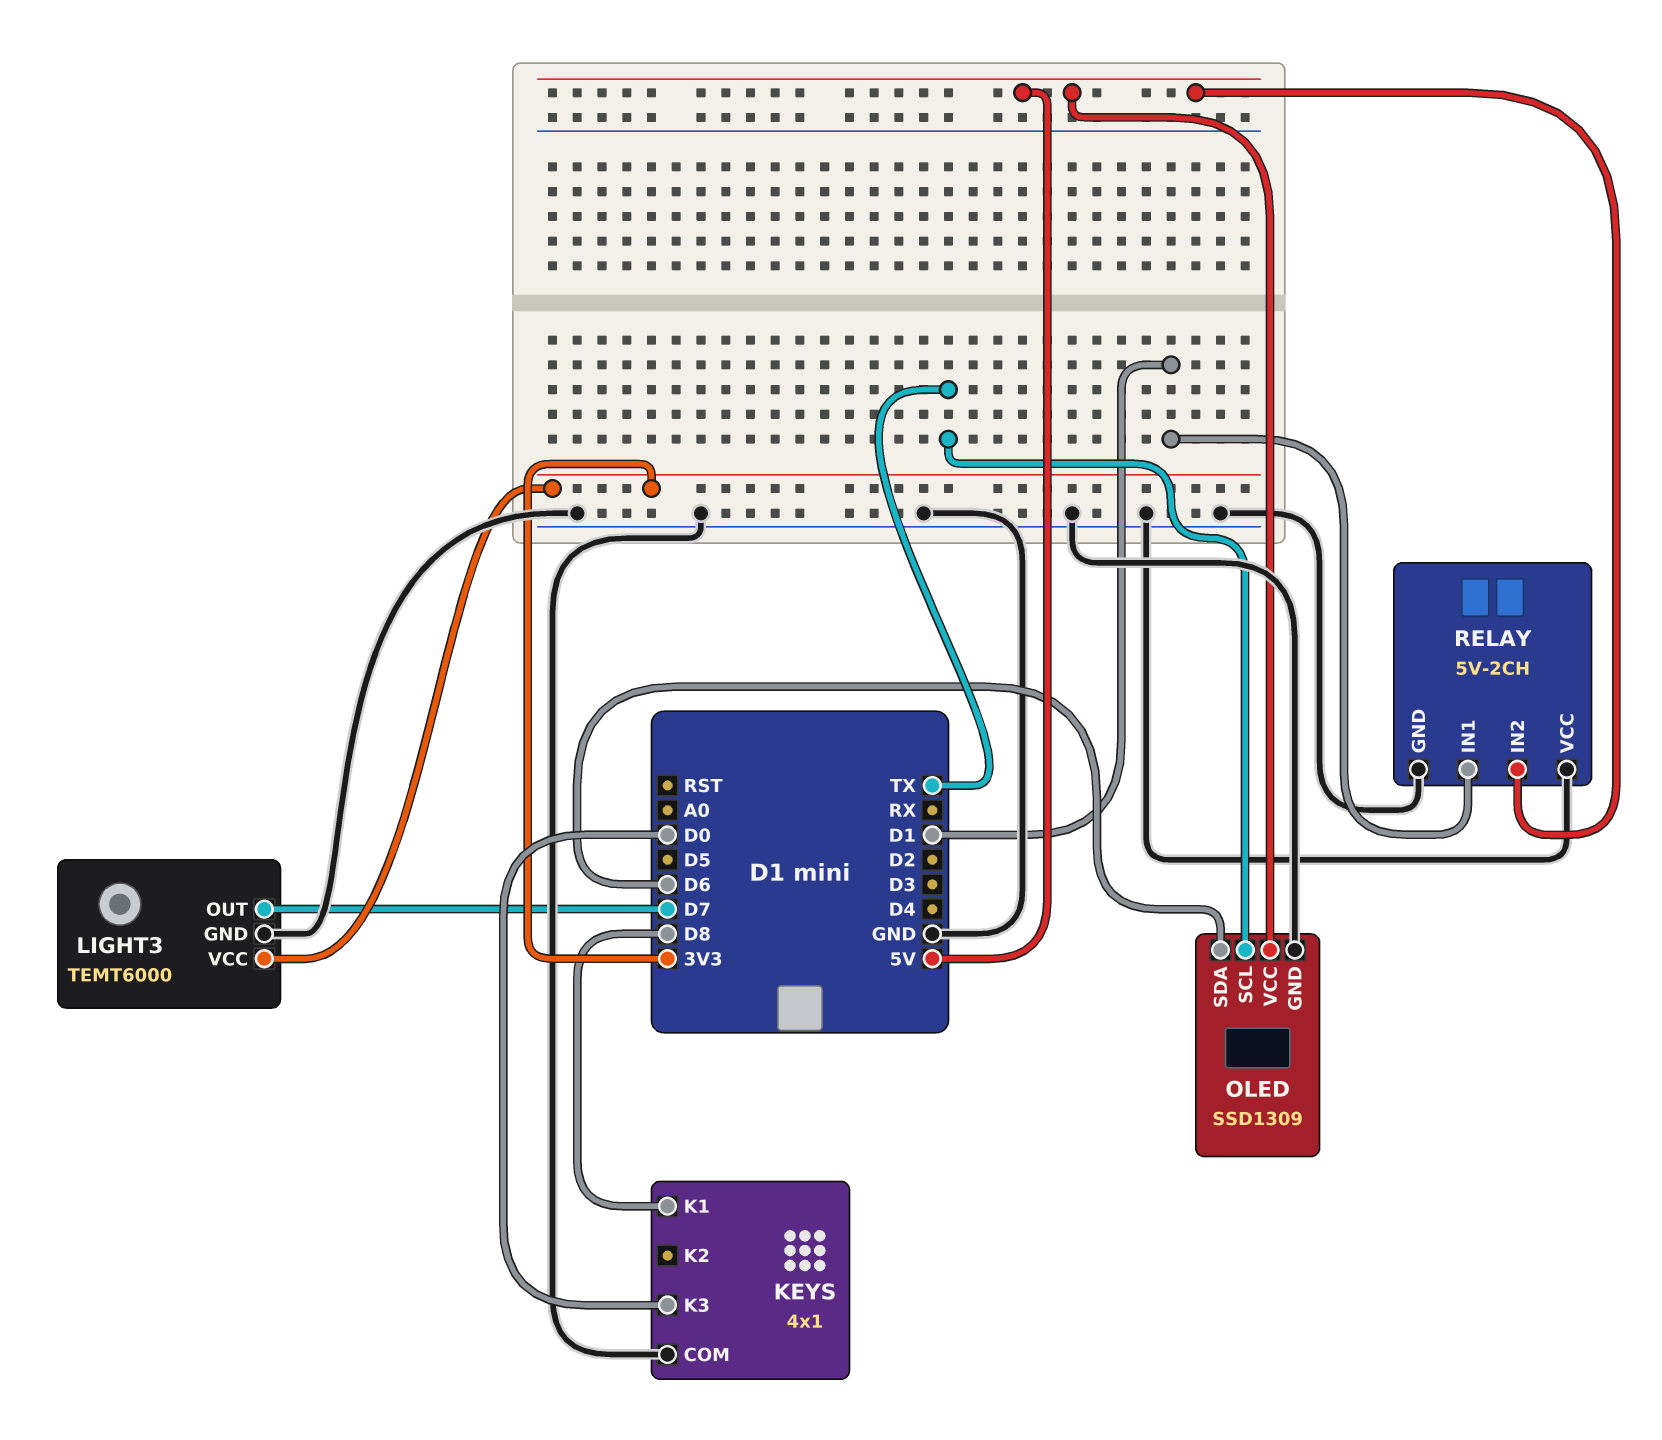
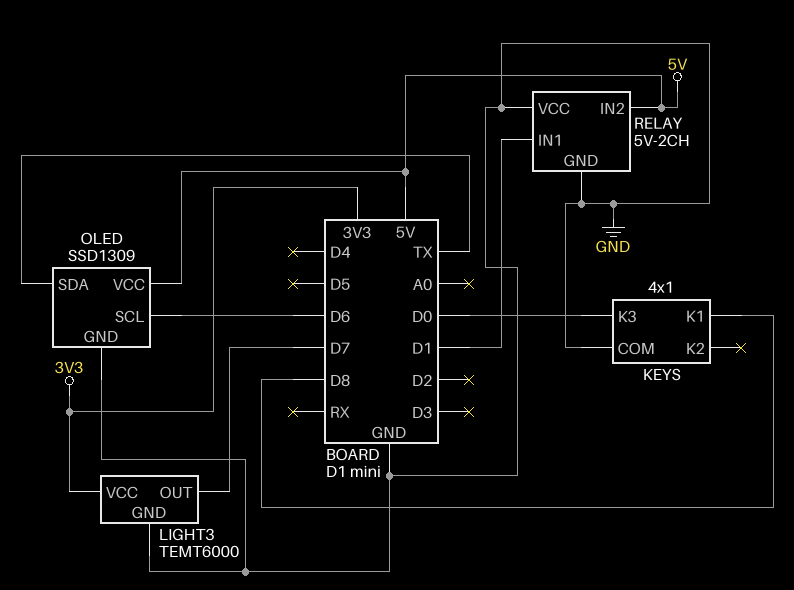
OLED pin SCL: TX -> D6
OLED pin SDA: D6 -> TX

